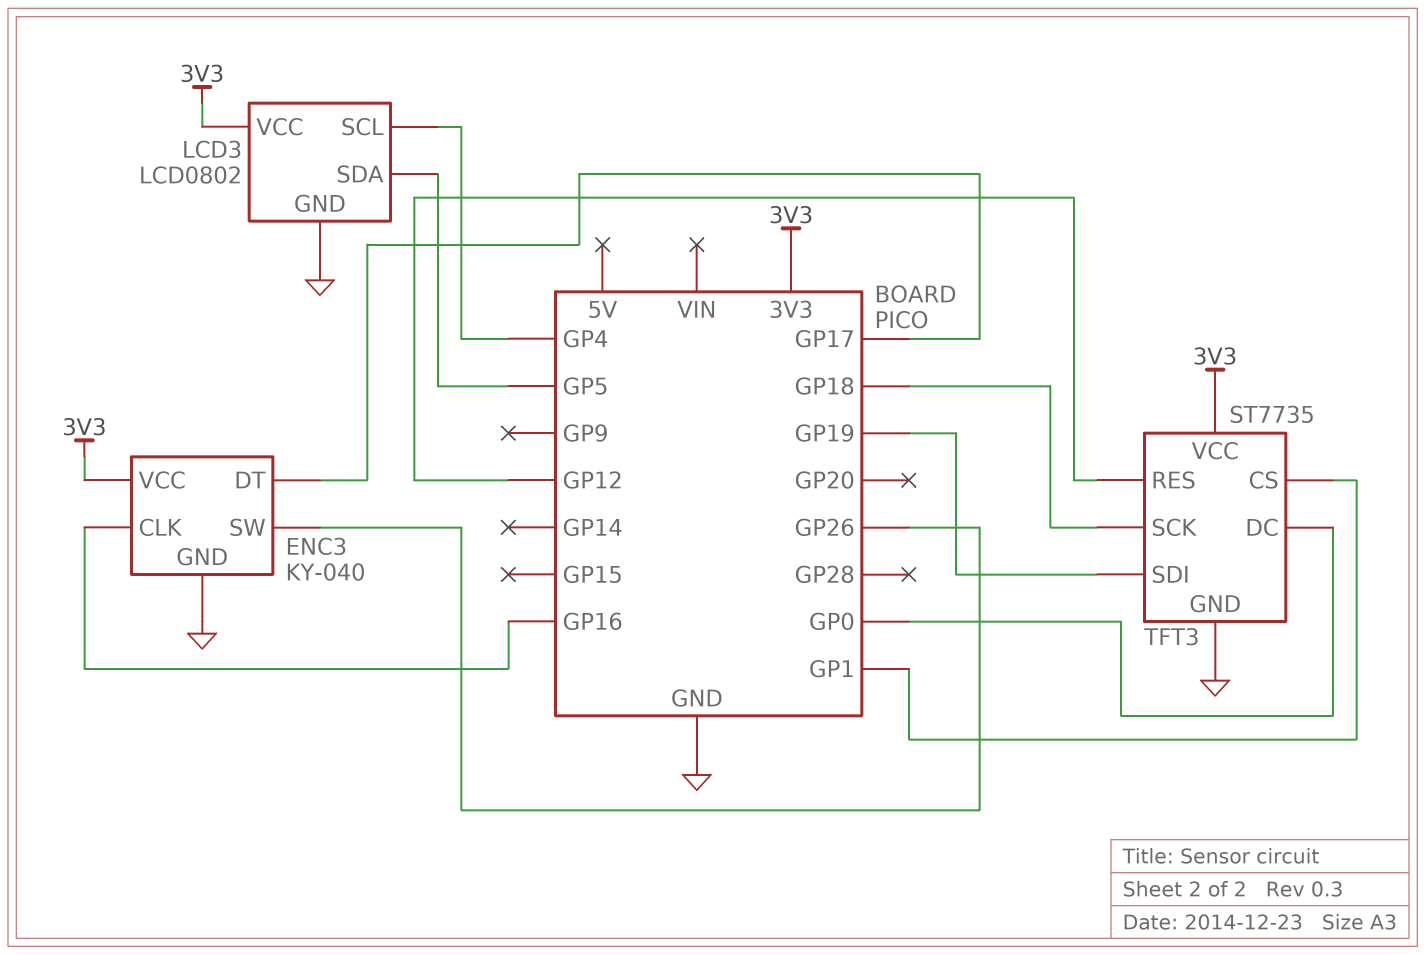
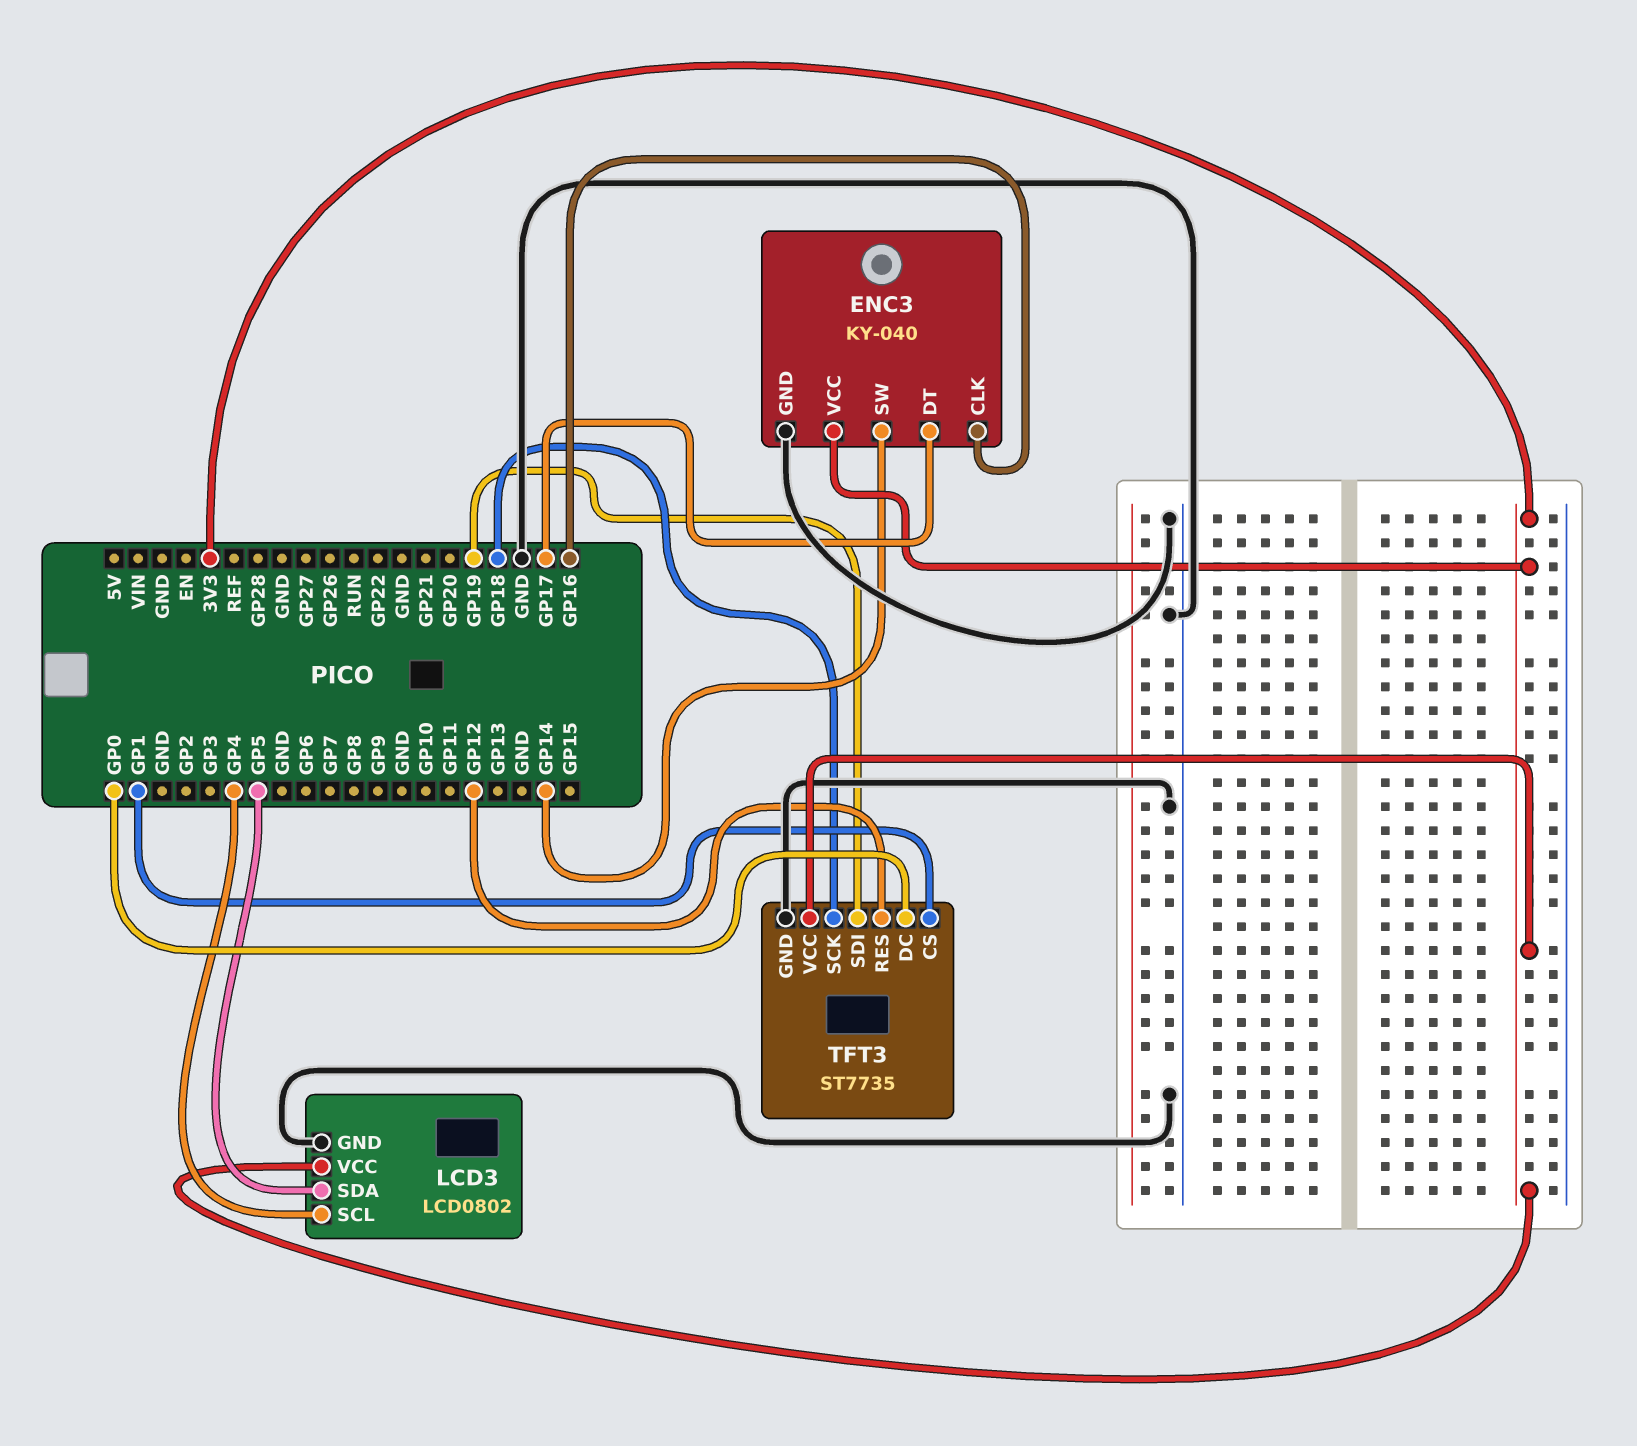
ENC3 pin SW: GP26 -> GP14

